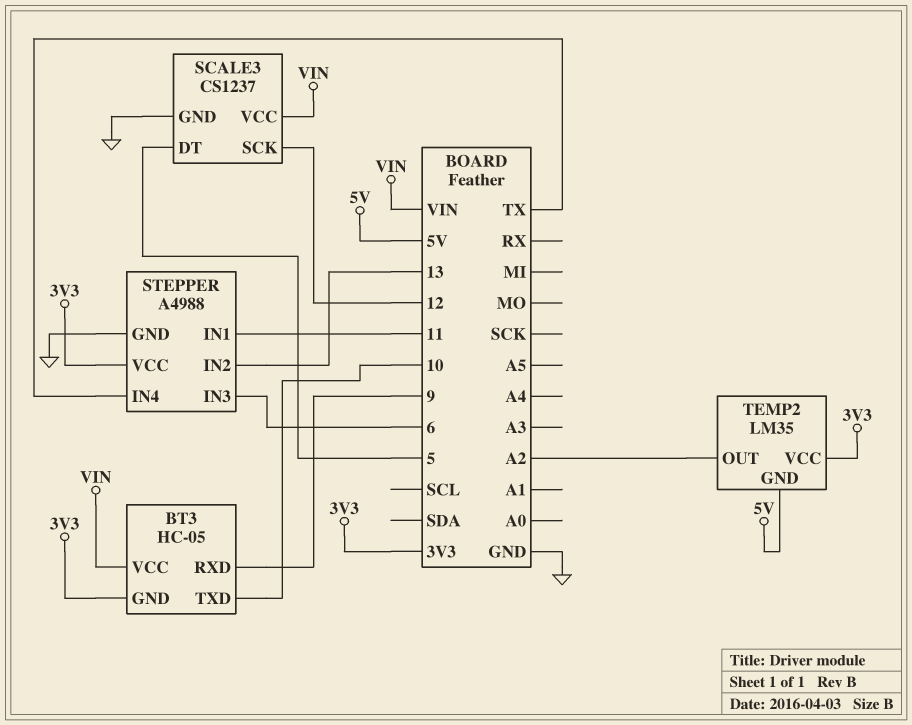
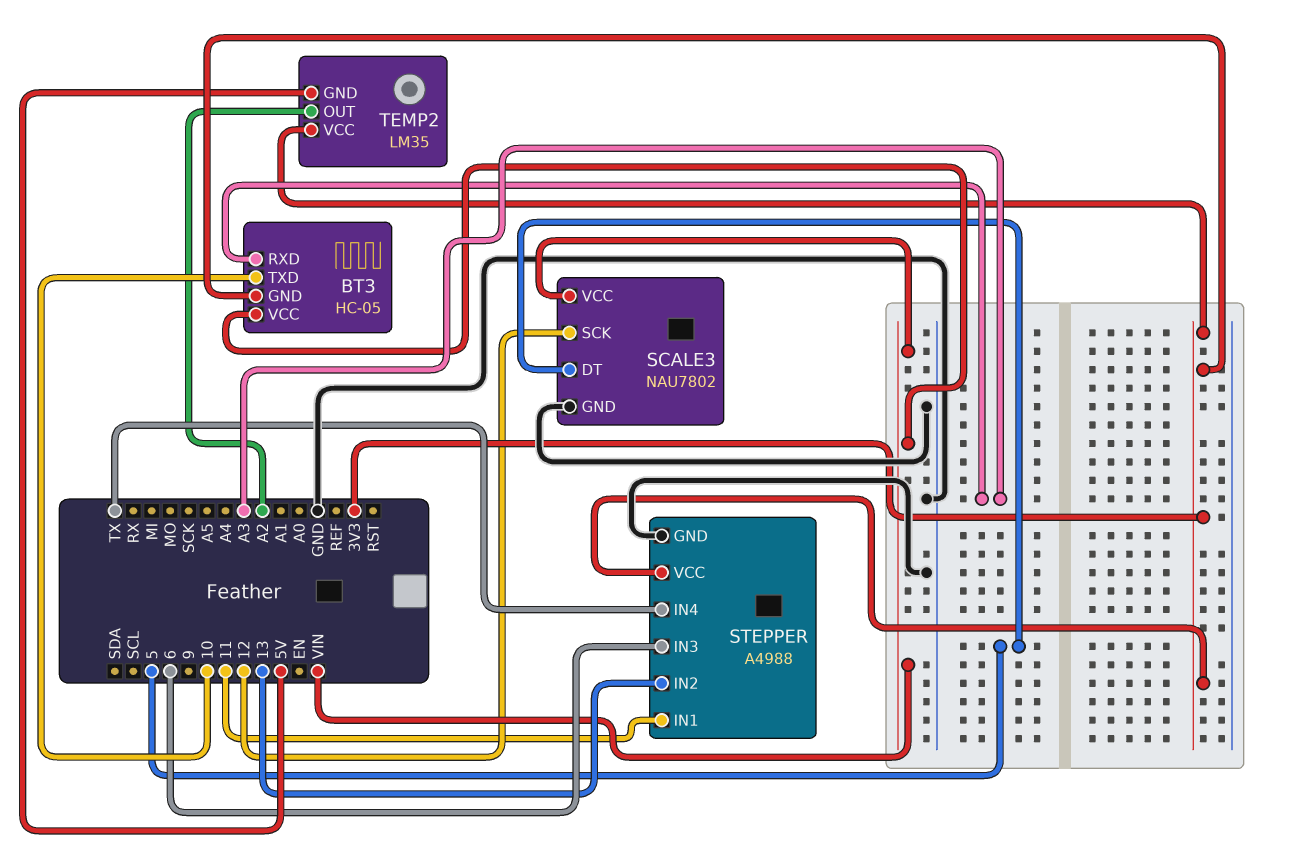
BT3 pin RXD: 9 -> A3
SCALE3: CS1237 -> NAU7802

